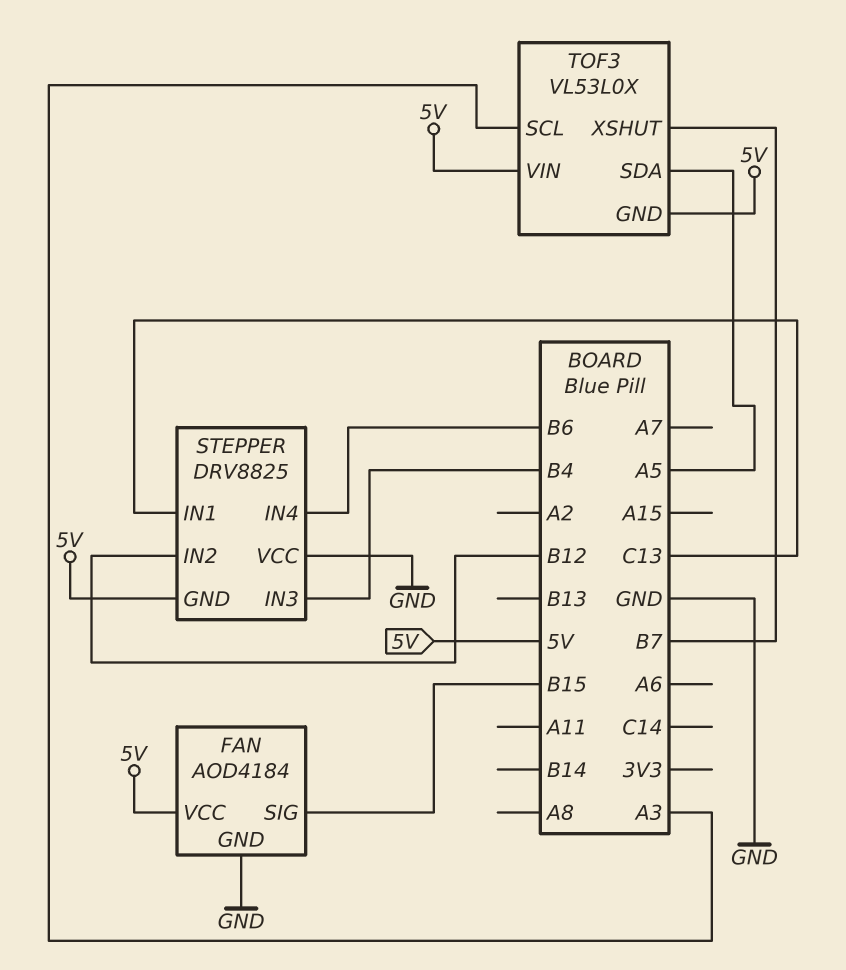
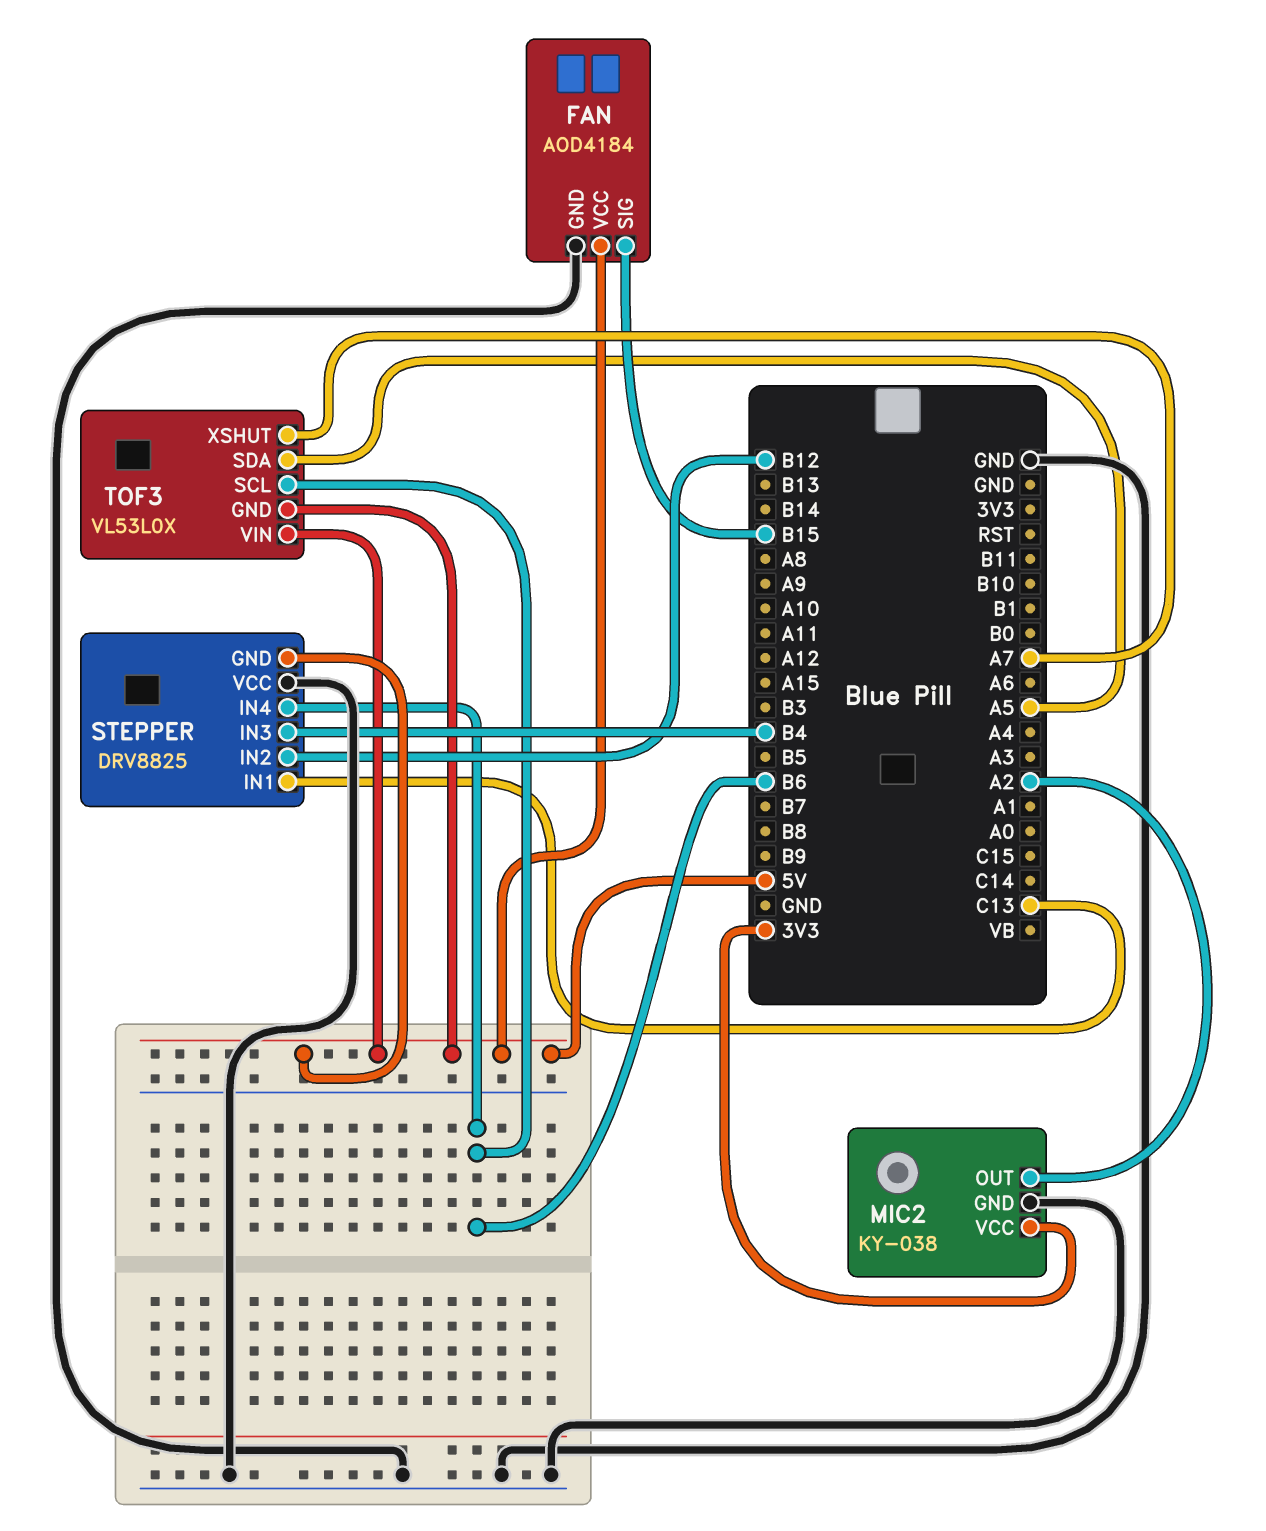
MIC2: none -> KY-038
MIC2 pin GND: none -> GND
MIC2 pin OUT: none -> A2
MIC2 pin VCC: none -> 3V3
TOF3 pin SCL: A3 -> B6
TOF3 pin XSHUT: B7 -> A7

